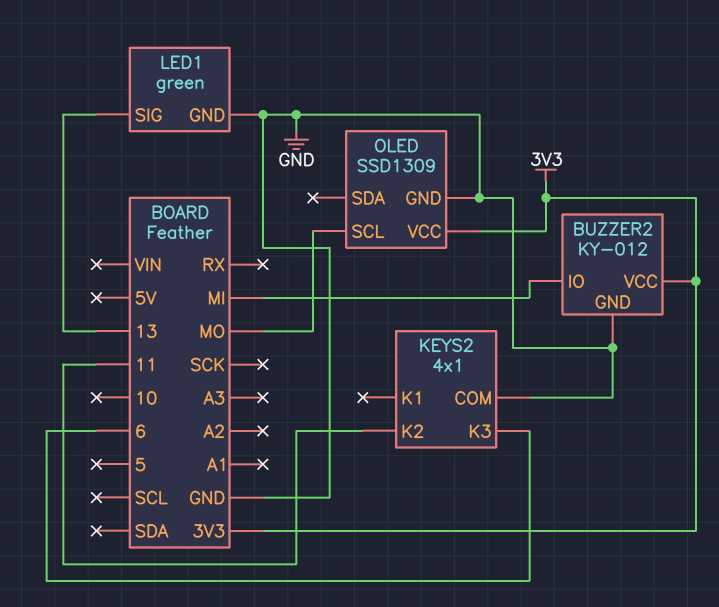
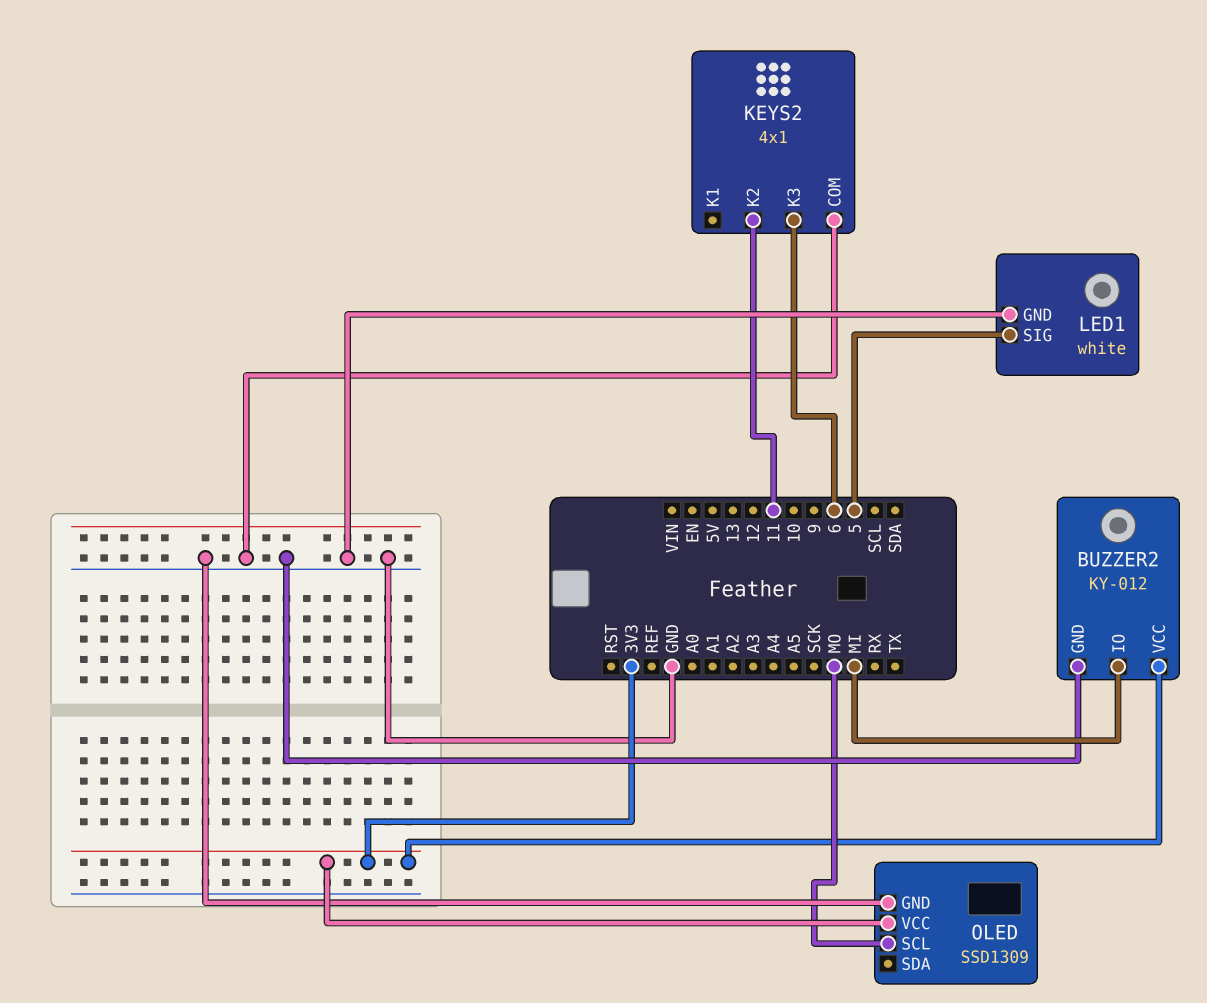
LED1: green -> white
LED1 pin SIG: 13 -> 5

